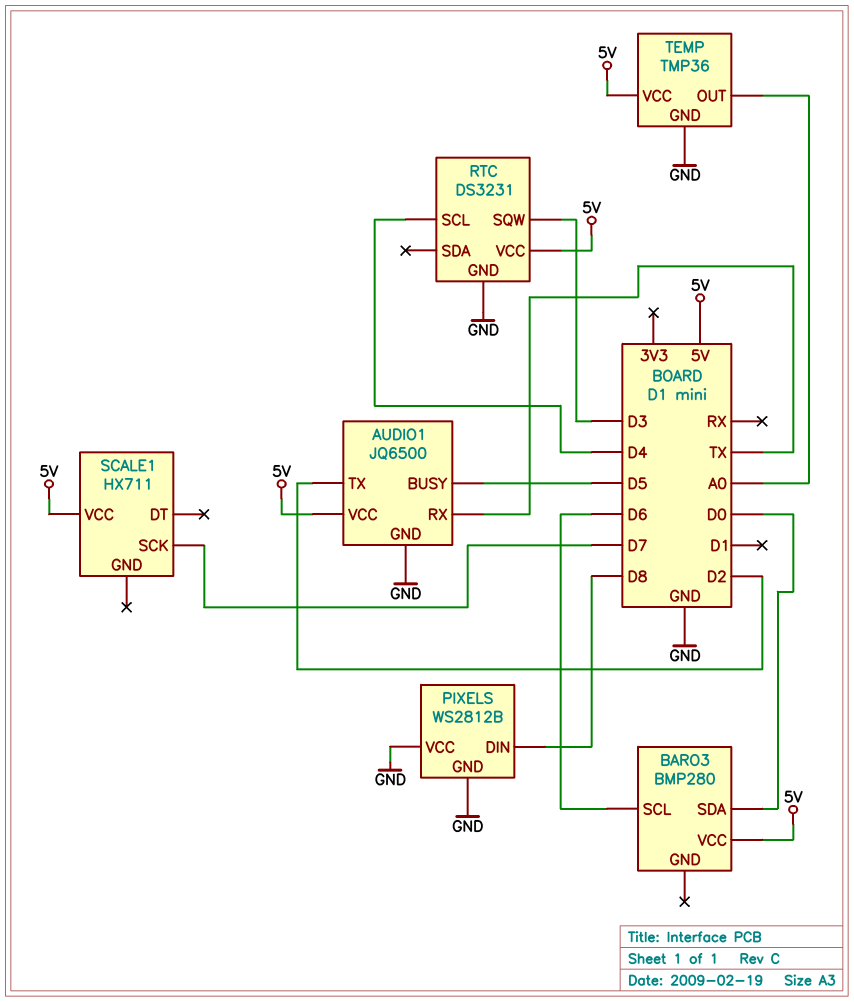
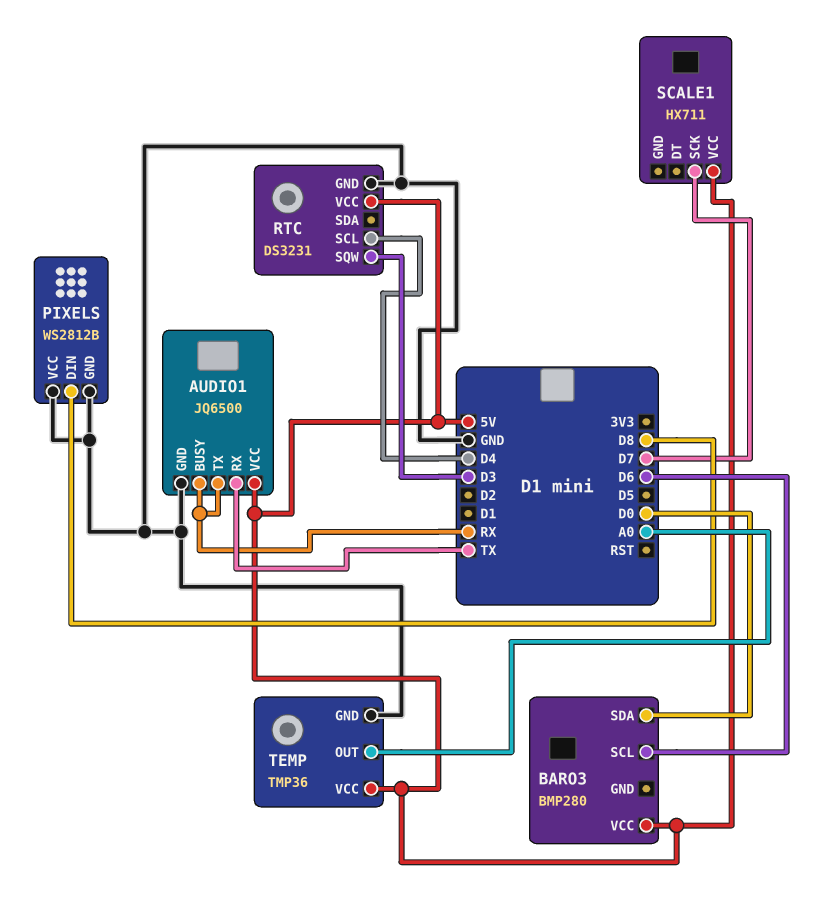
AUDIO1 pin BUSY: D5 -> RX
AUDIO1 pin TX: D2 -> RX

